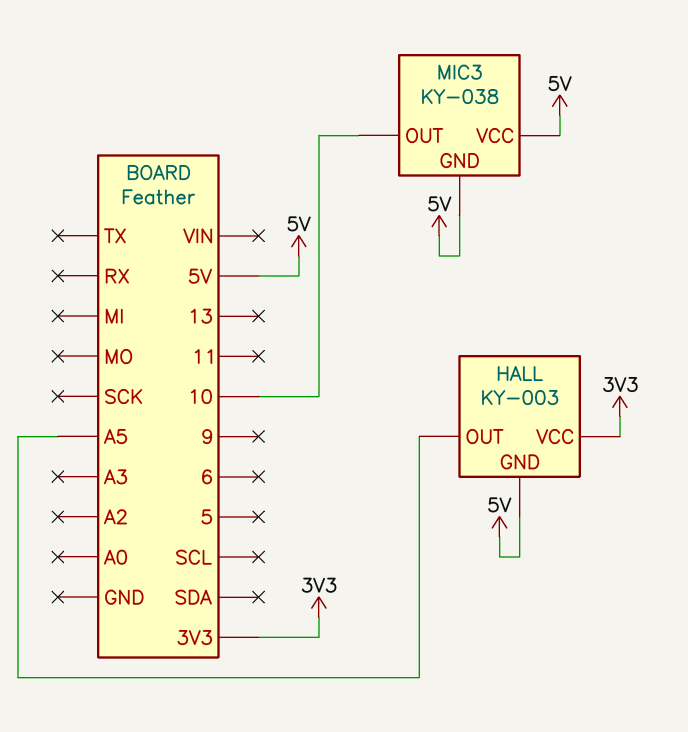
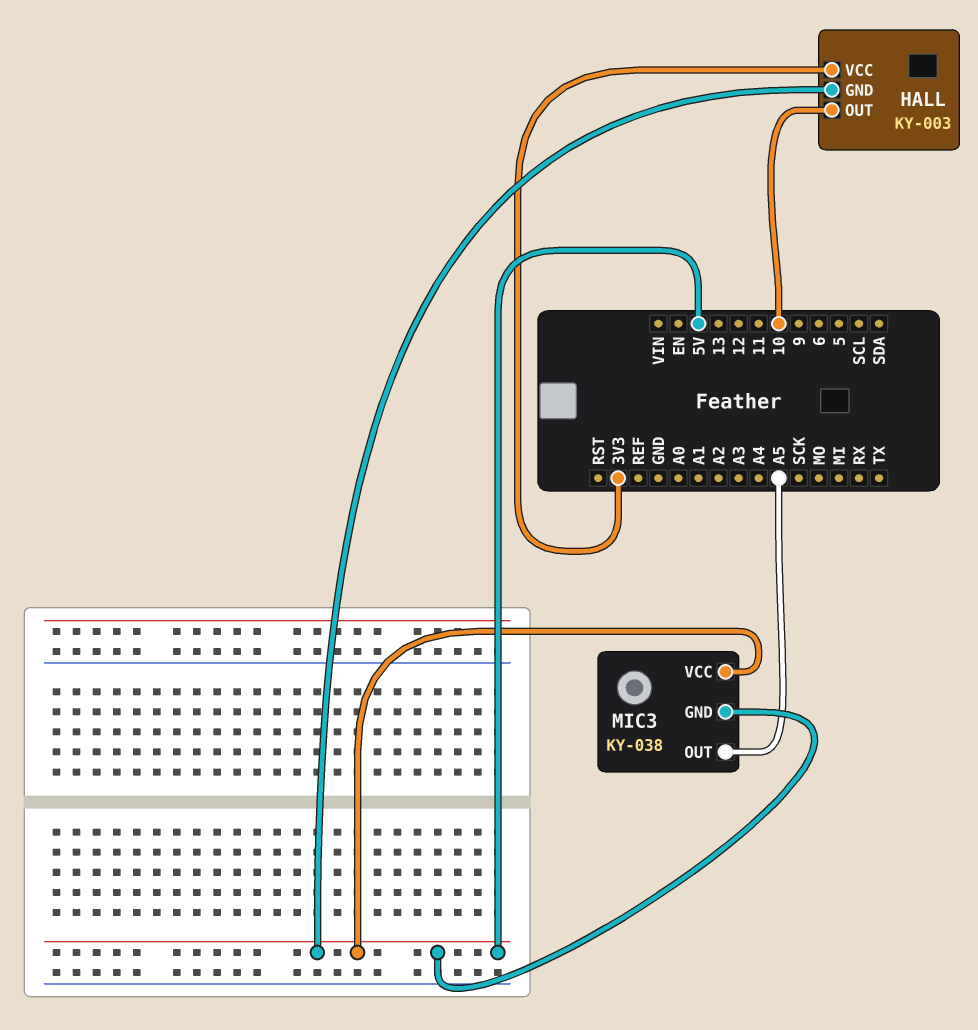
HALL pin OUT: A5 -> 10
MIC3 pin OUT: 10 -> A5

